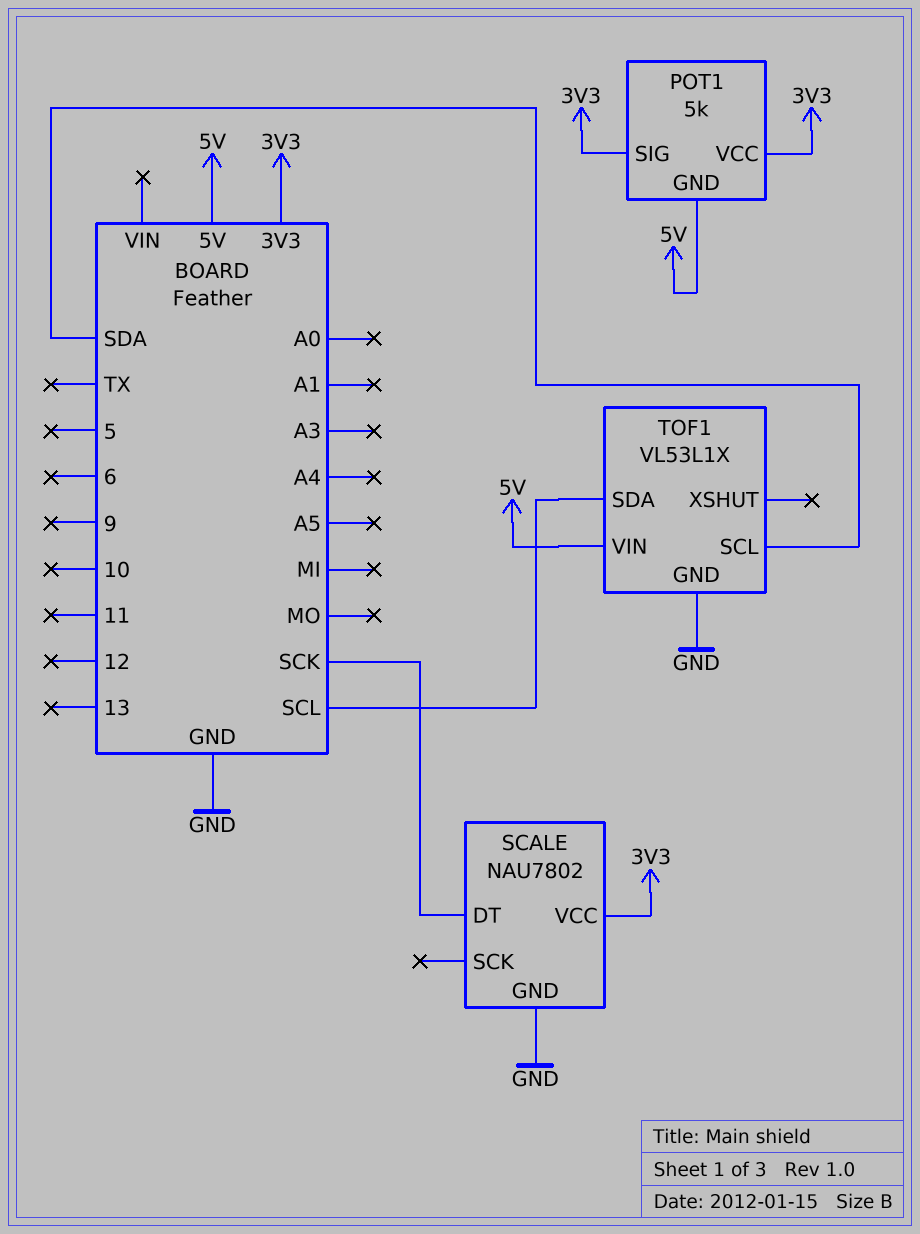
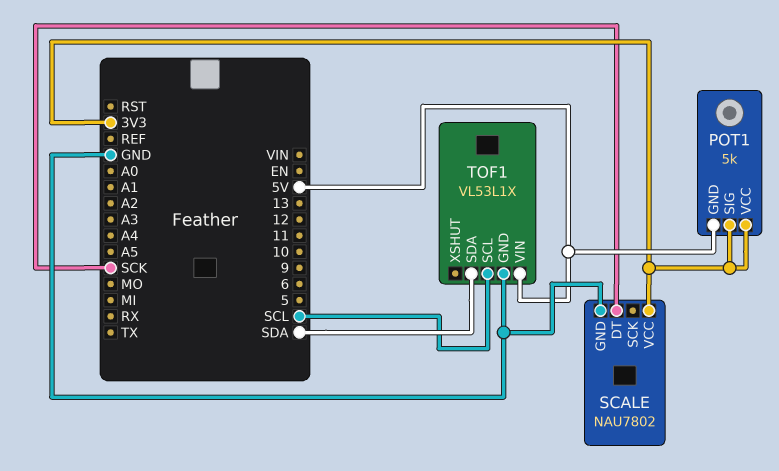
TOF1 pin SCL: SDA -> SCL
TOF1 pin SDA: SCL -> SDA

